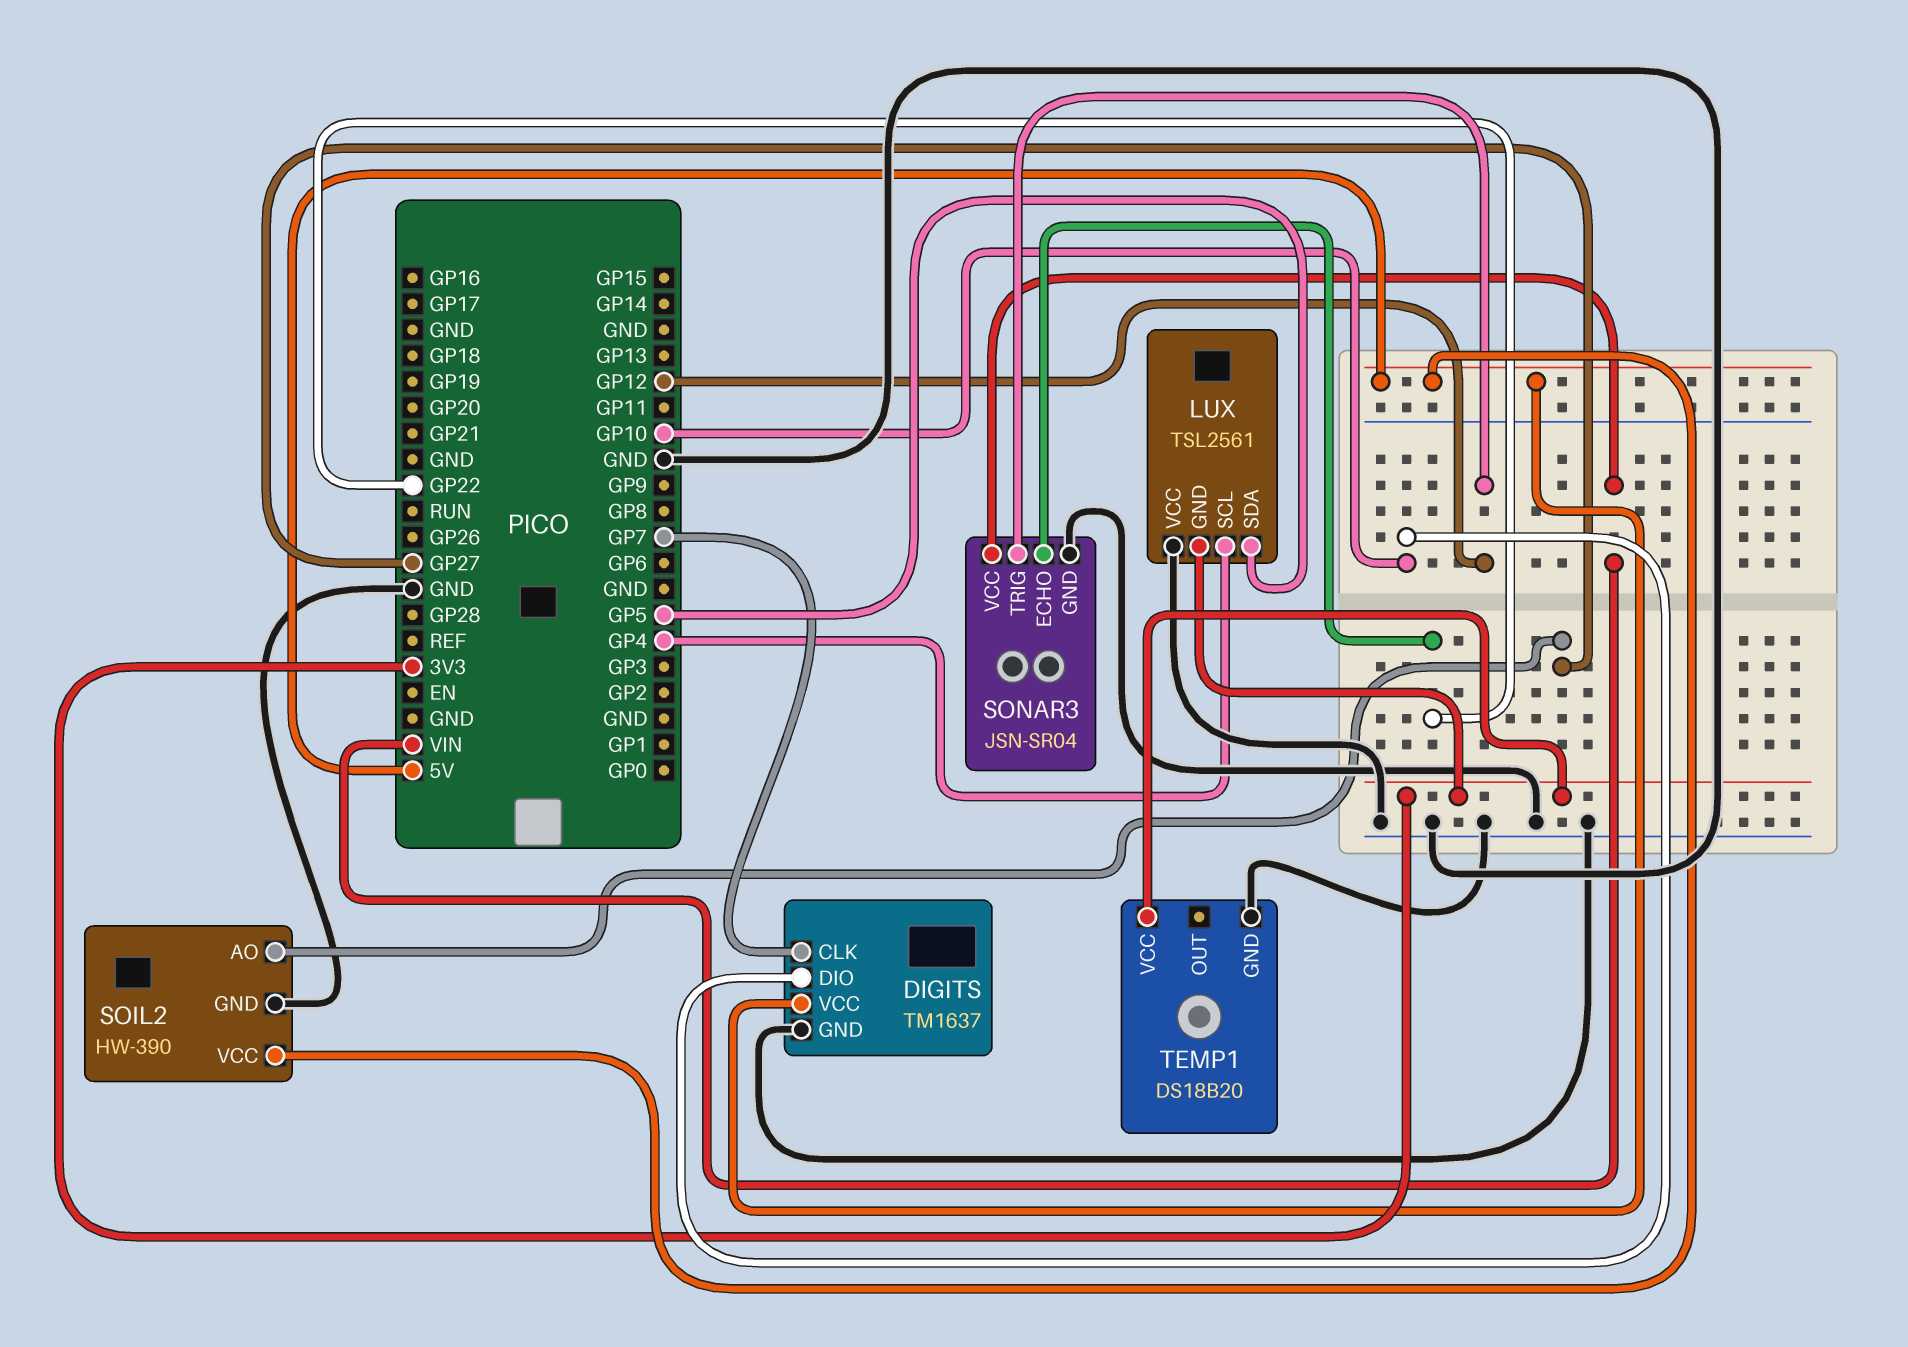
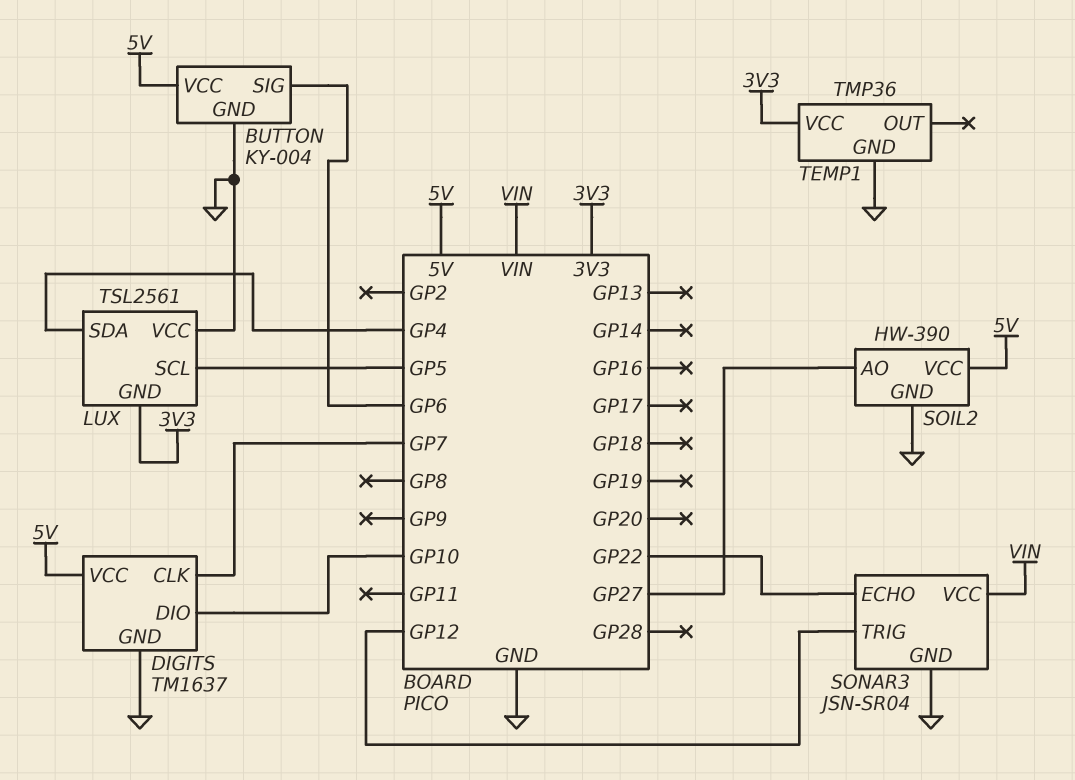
BUTTON: none -> KY-004
BUTTON pin GND: none -> GND
BUTTON pin SIG: none -> GP6
BUTTON pin VCC: none -> 5V
LUX pin SCL: GP4 -> GP5
LUX pin SDA: GP5 -> GP4
TEMP1: DS18B20 -> TMP36

